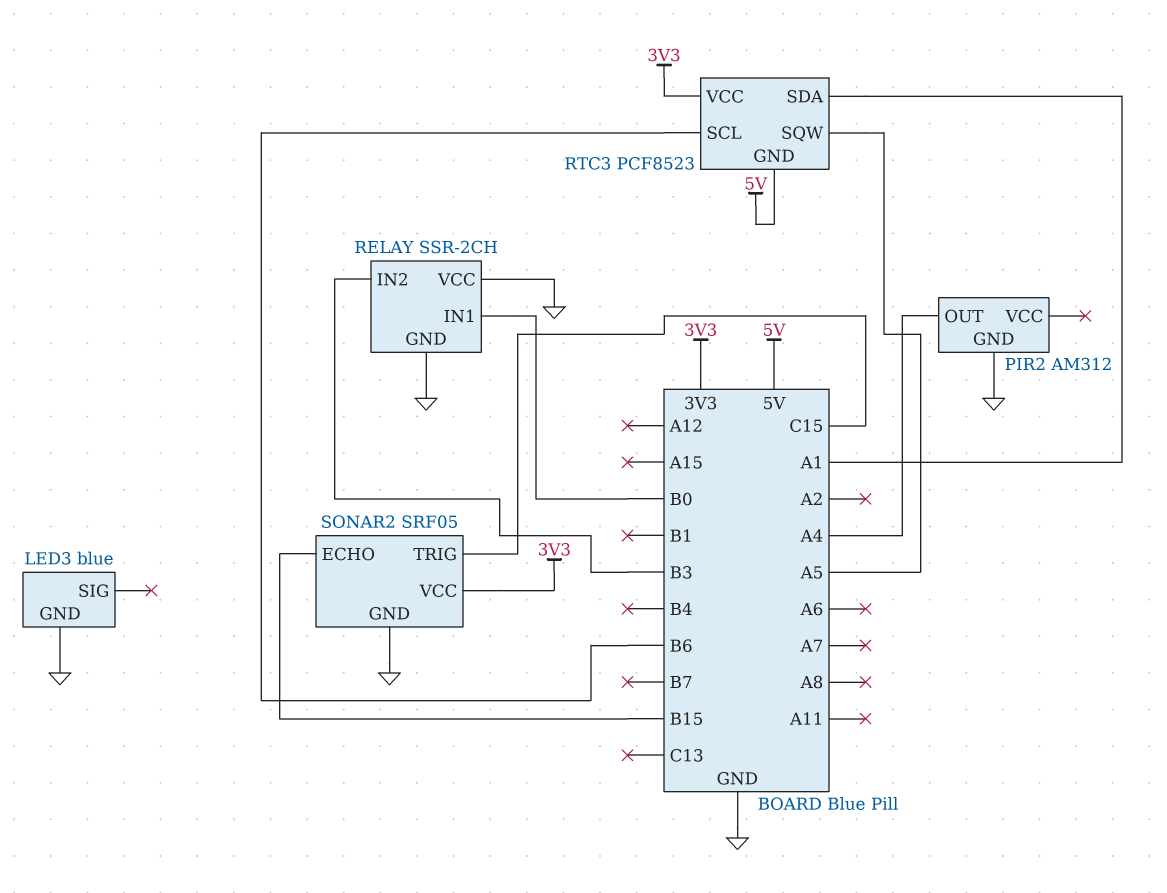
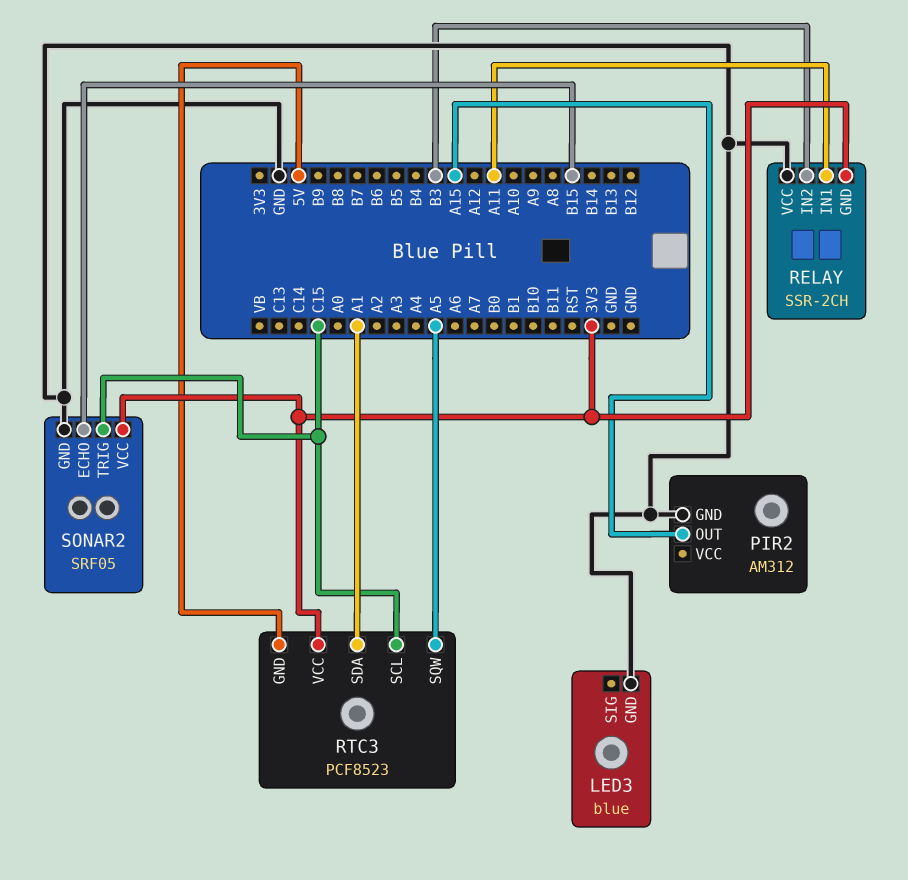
PIR2 pin OUT: A4 -> A15
RELAY pin GND: GND -> 3V3
RELAY pin IN1: B0 -> A11
RTC3 pin SCL: B6 -> C15

